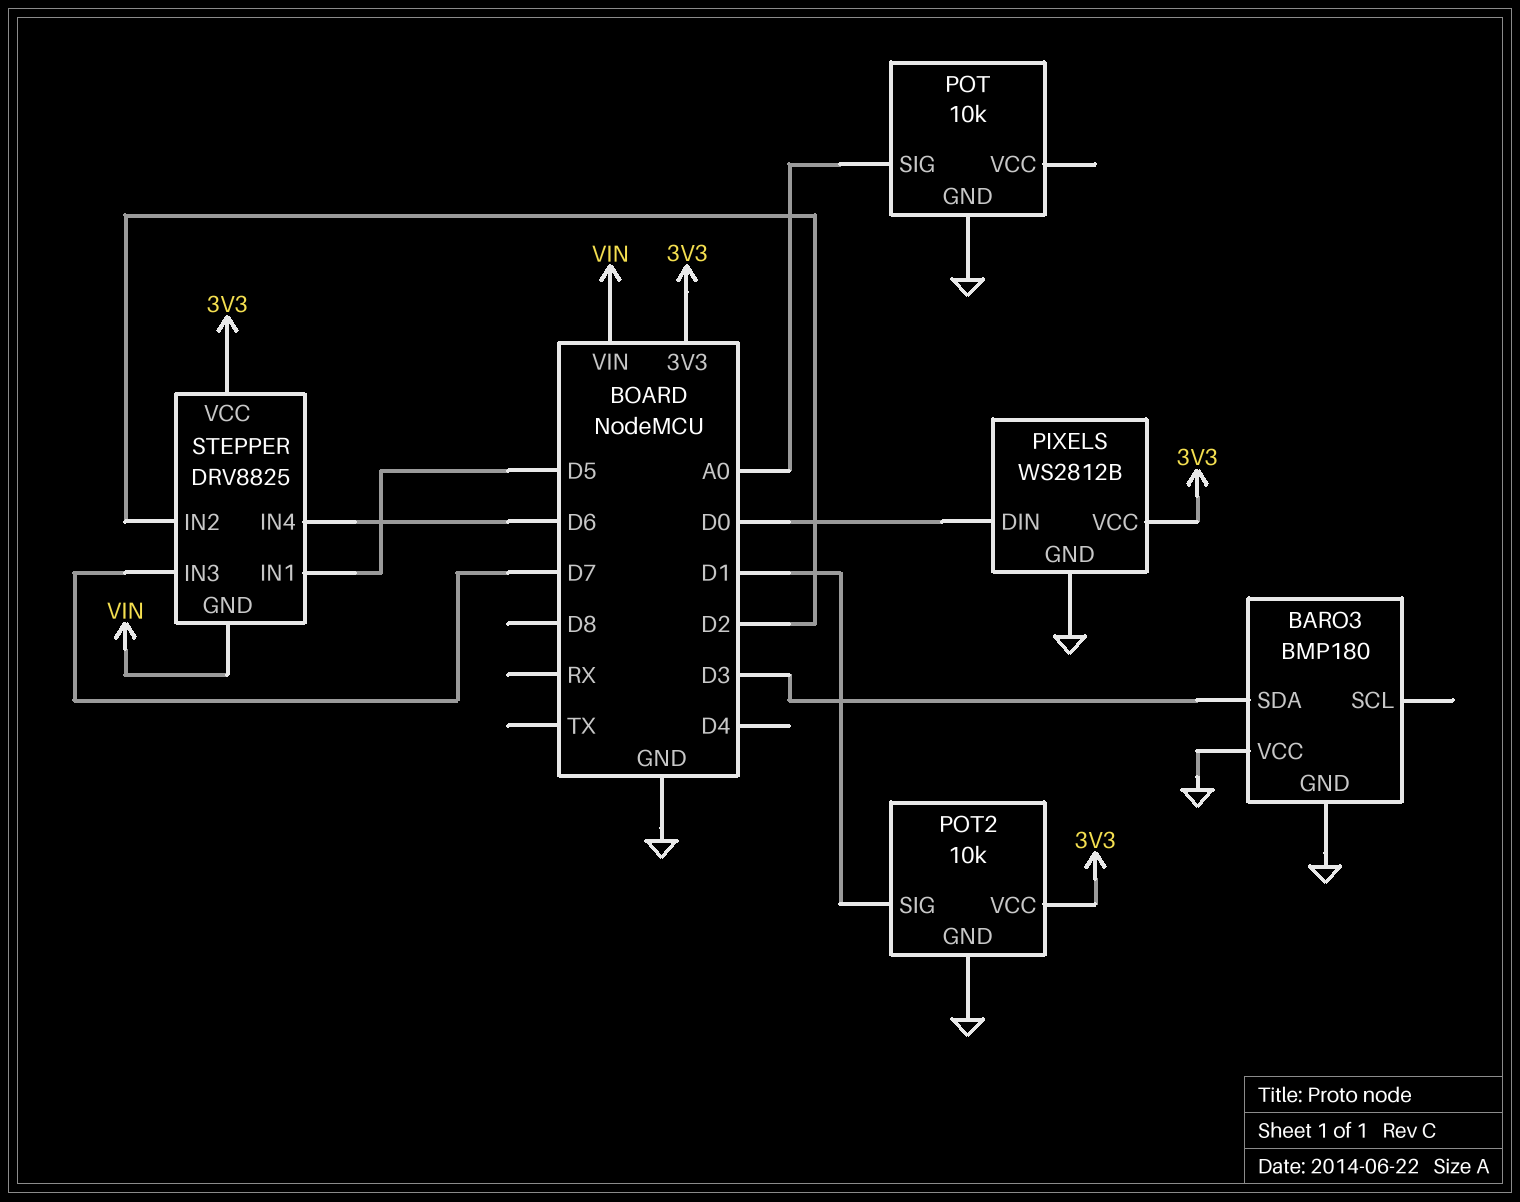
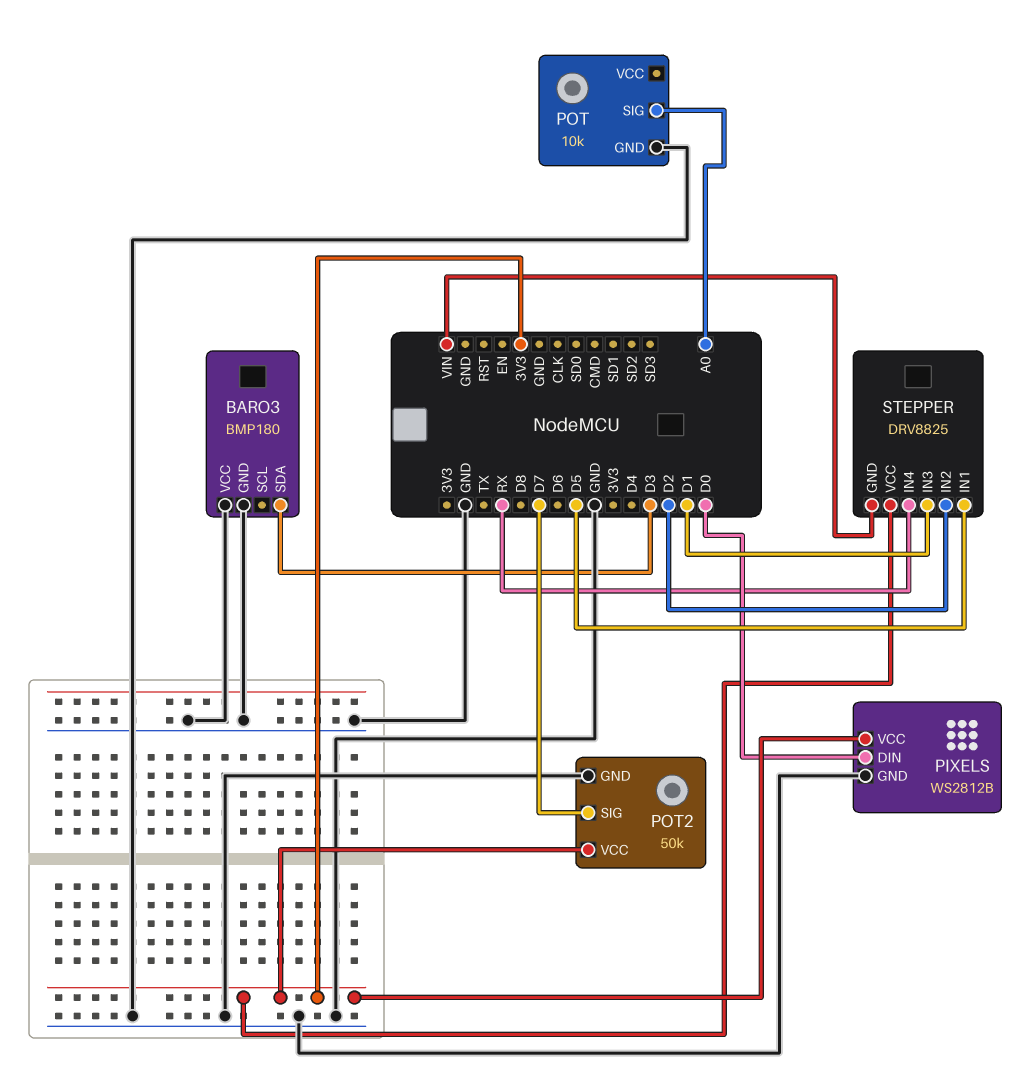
POT2: 10k -> 50k
POT2 pin SIG: D1 -> D7
STEPPER pin IN3: D7 -> D1
STEPPER pin IN4: D6 -> RX

